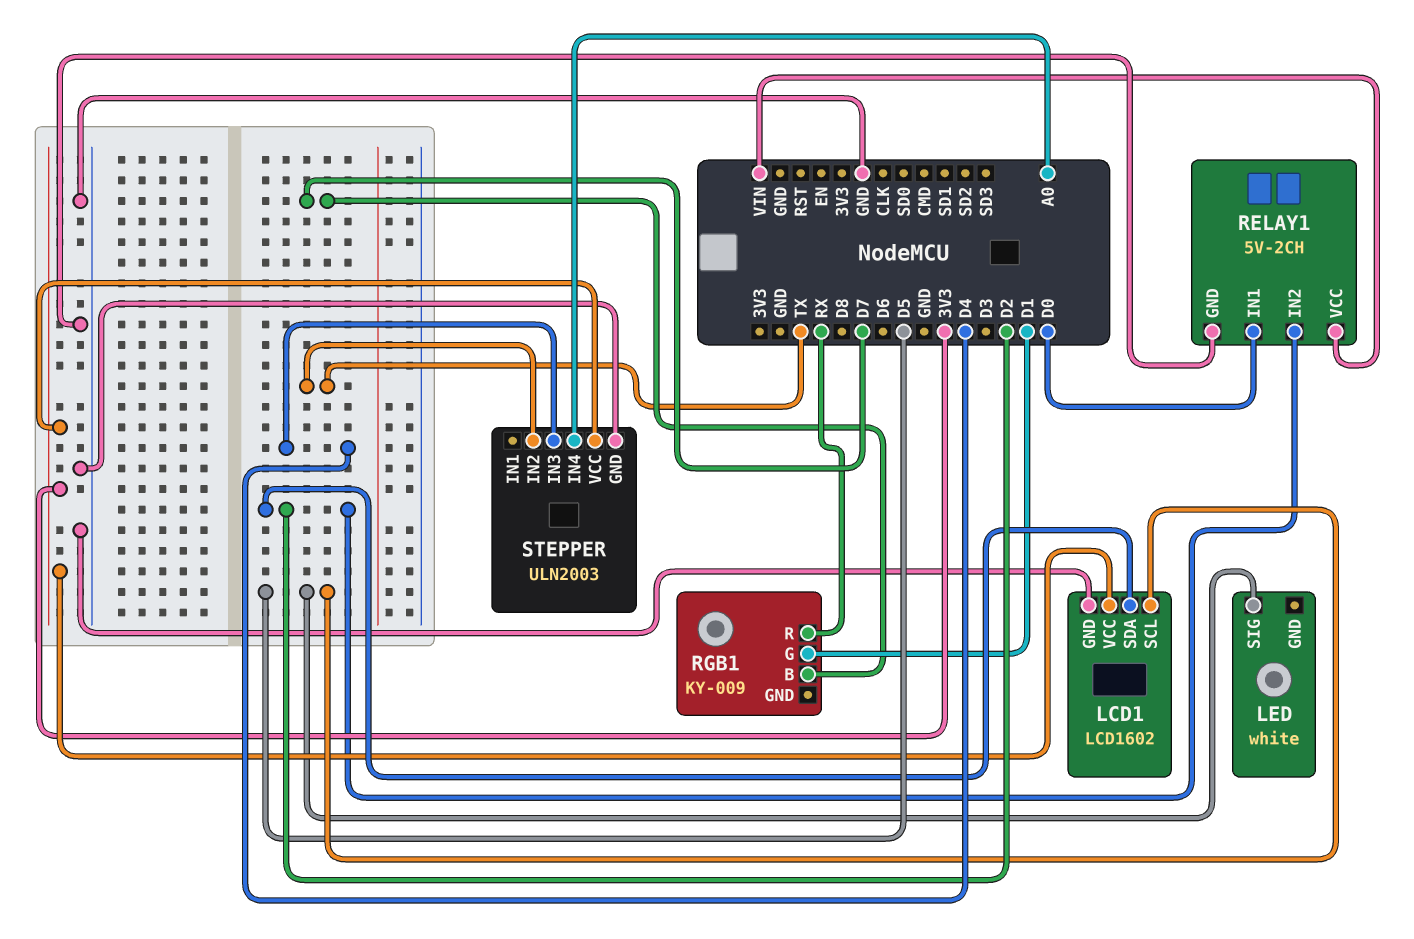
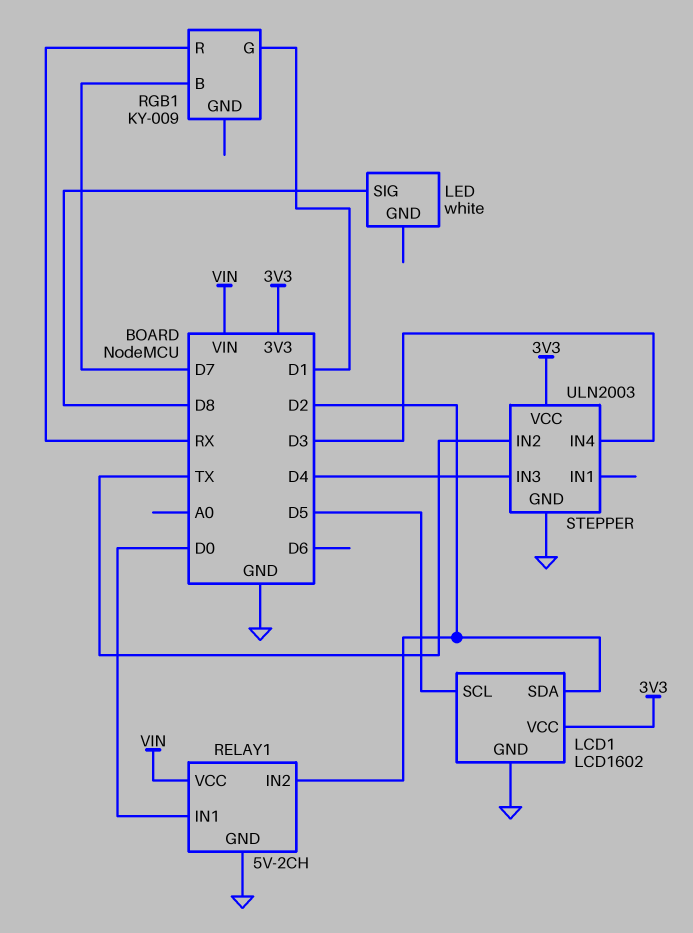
LED pin SIG: D5 -> D8
STEPPER pin IN4: A0 -> D3

